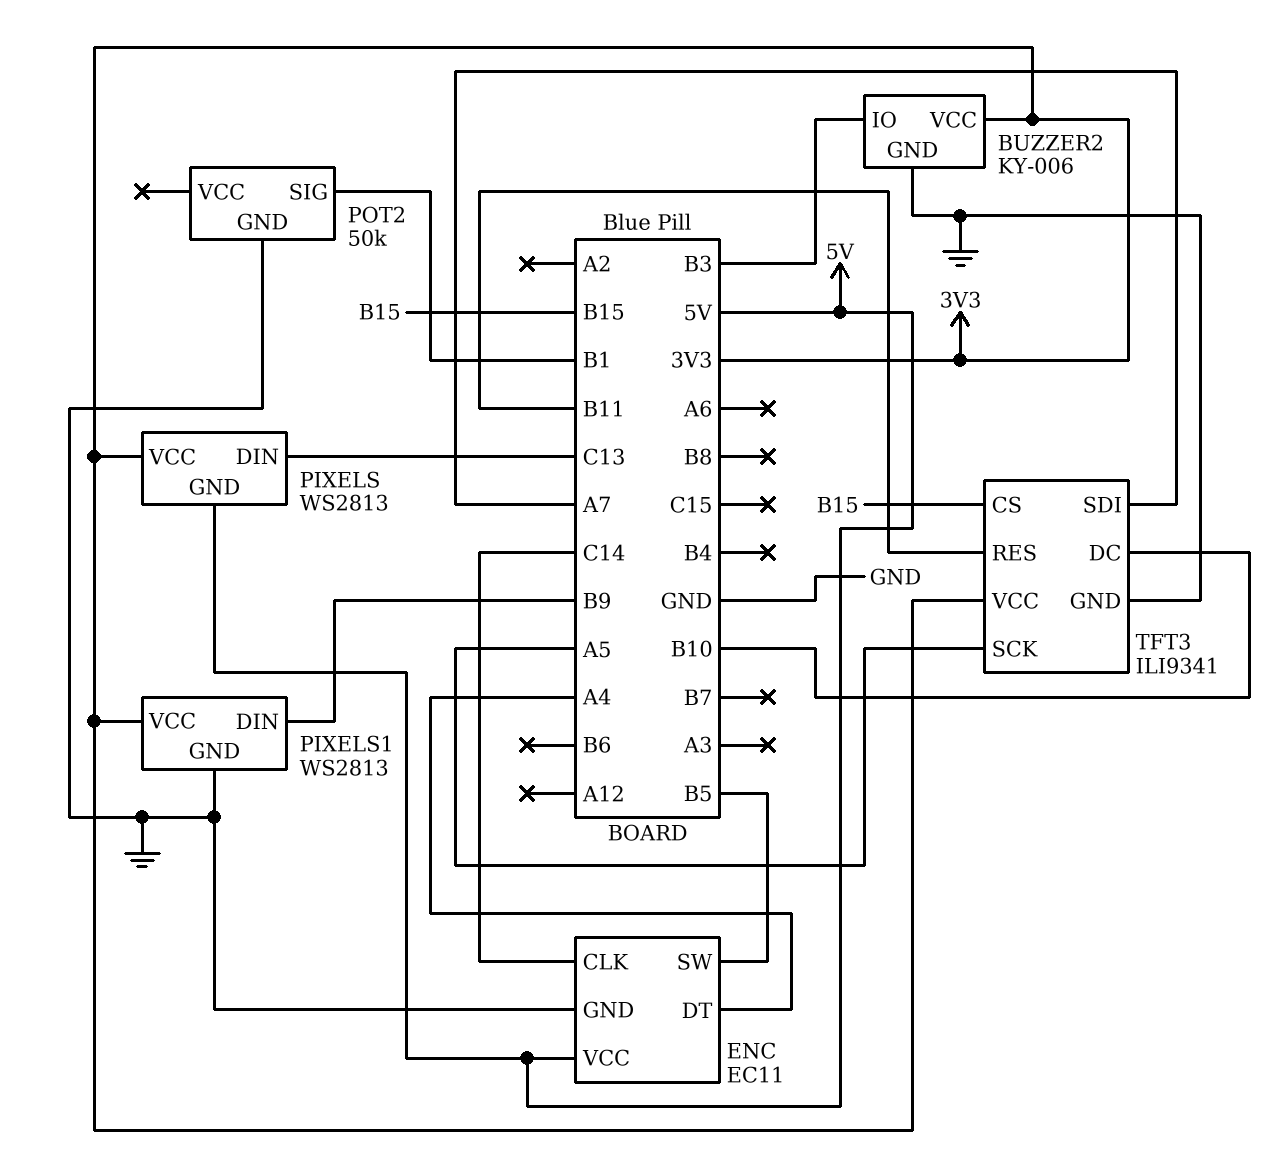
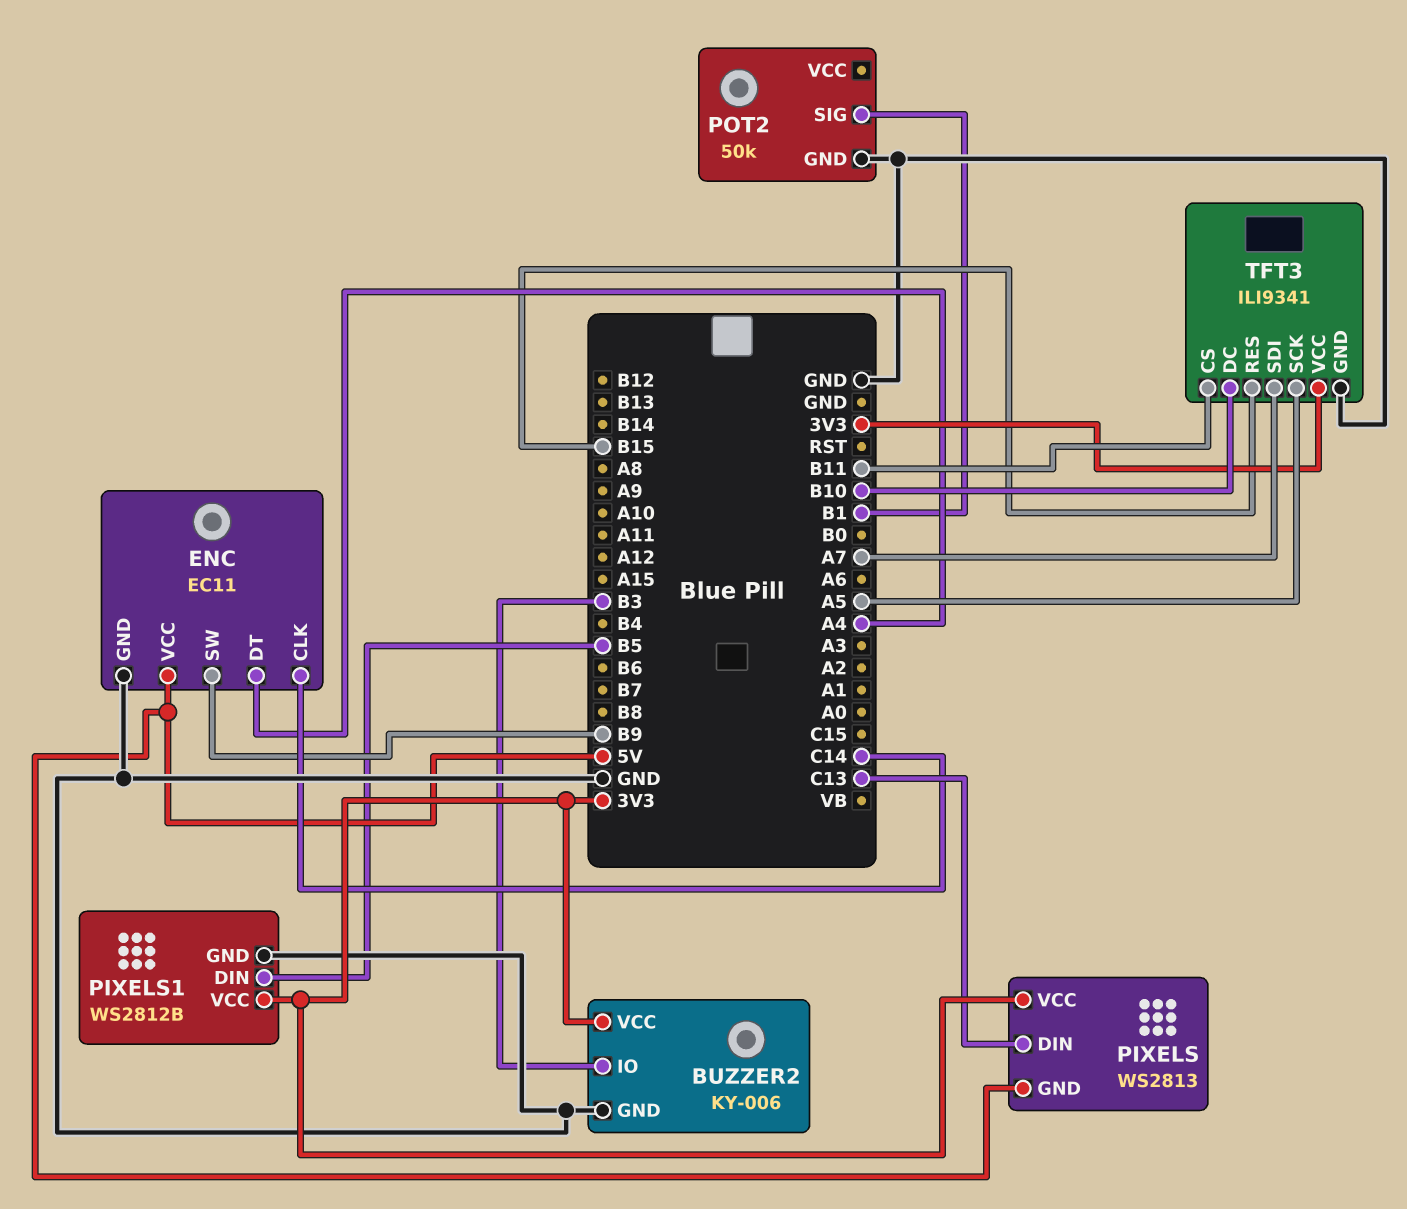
ENC pin SW: B5 -> B9
PIXELS1: WS2813 -> WS2812B
PIXELS1 pin DIN: B9 -> B5
TFT3 pin CS: B15 -> B11
TFT3 pin RES: B11 -> B15

